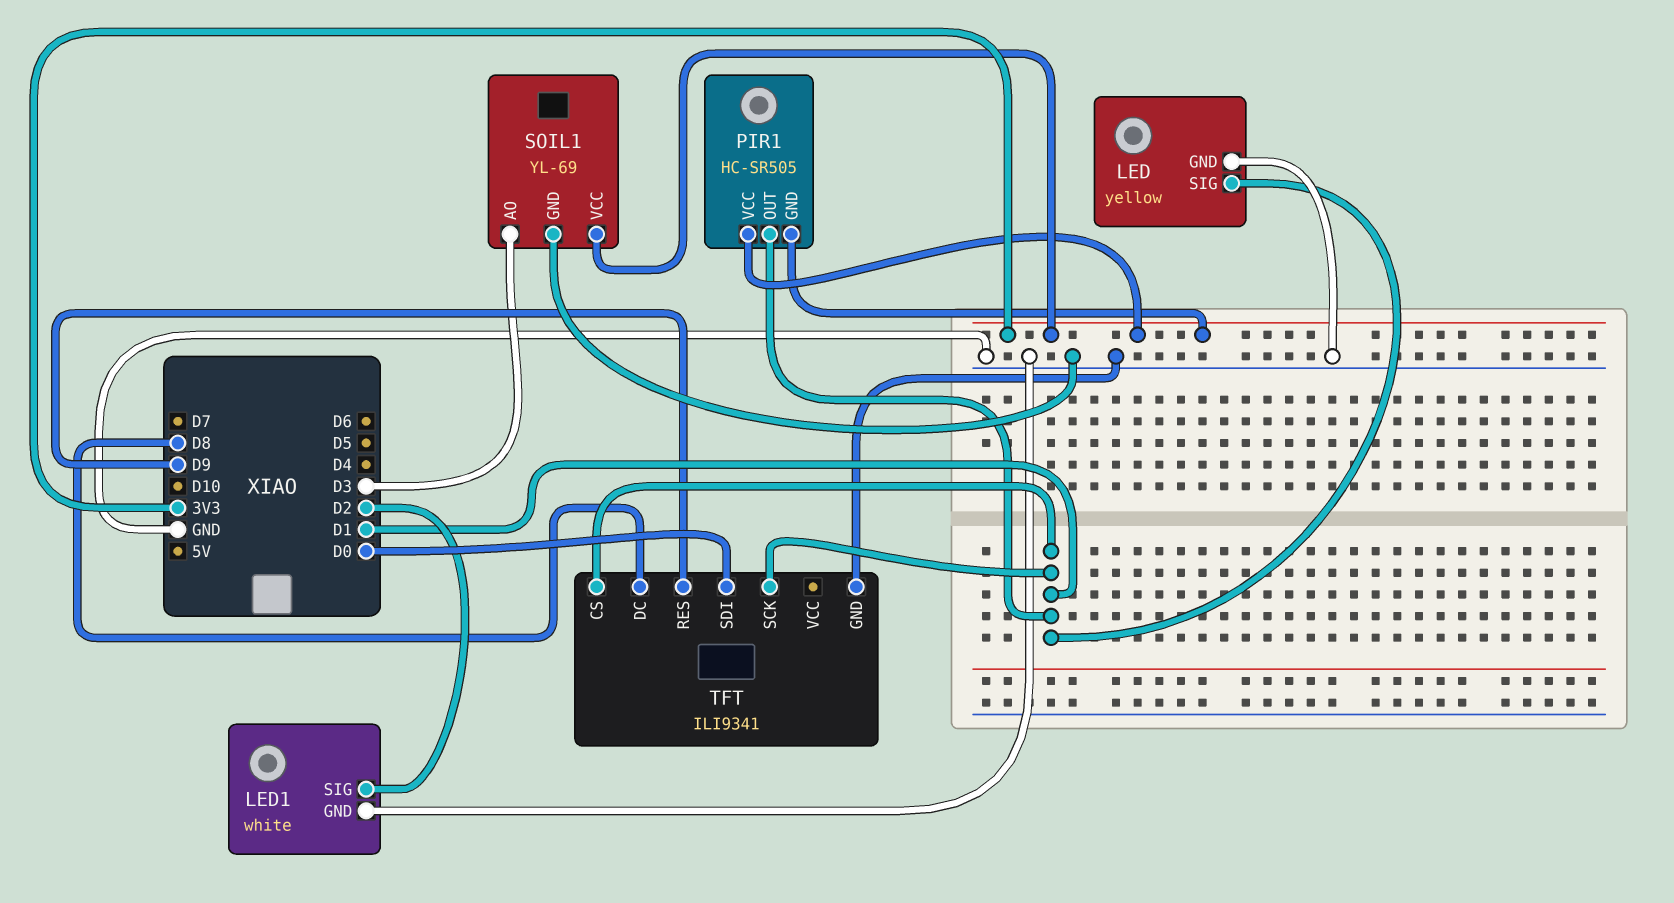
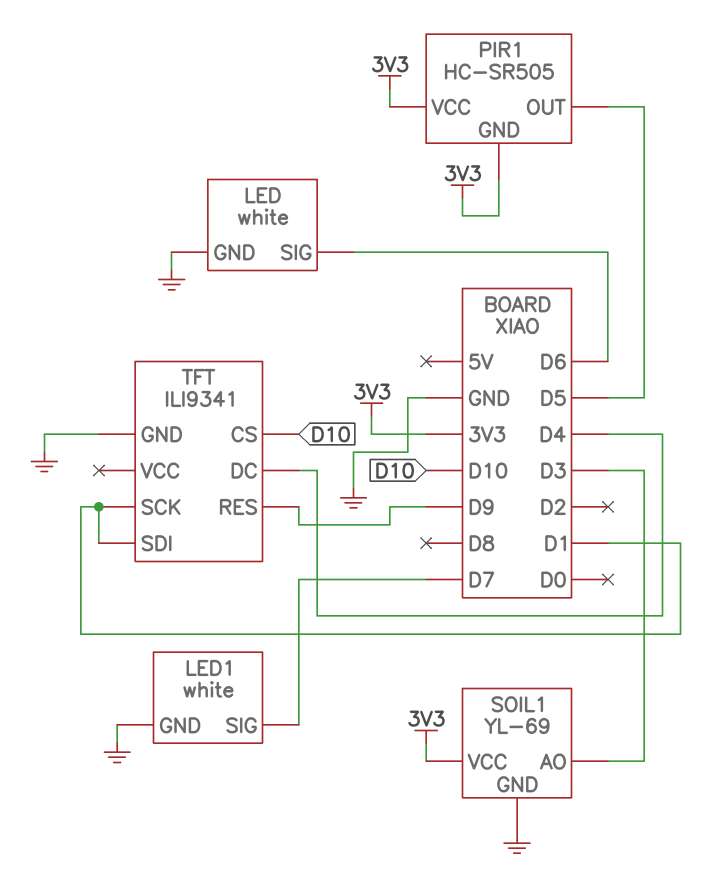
LED: yellow -> white
LED pin SIG: D1 -> D6
LED1 pin SIG: D2 -> D7
PIR1 pin OUT: D1 -> D5
TFT pin CS: D1 -> D10
TFT pin DC: D8 -> D4
TFT pin SDI: D0 -> D1

